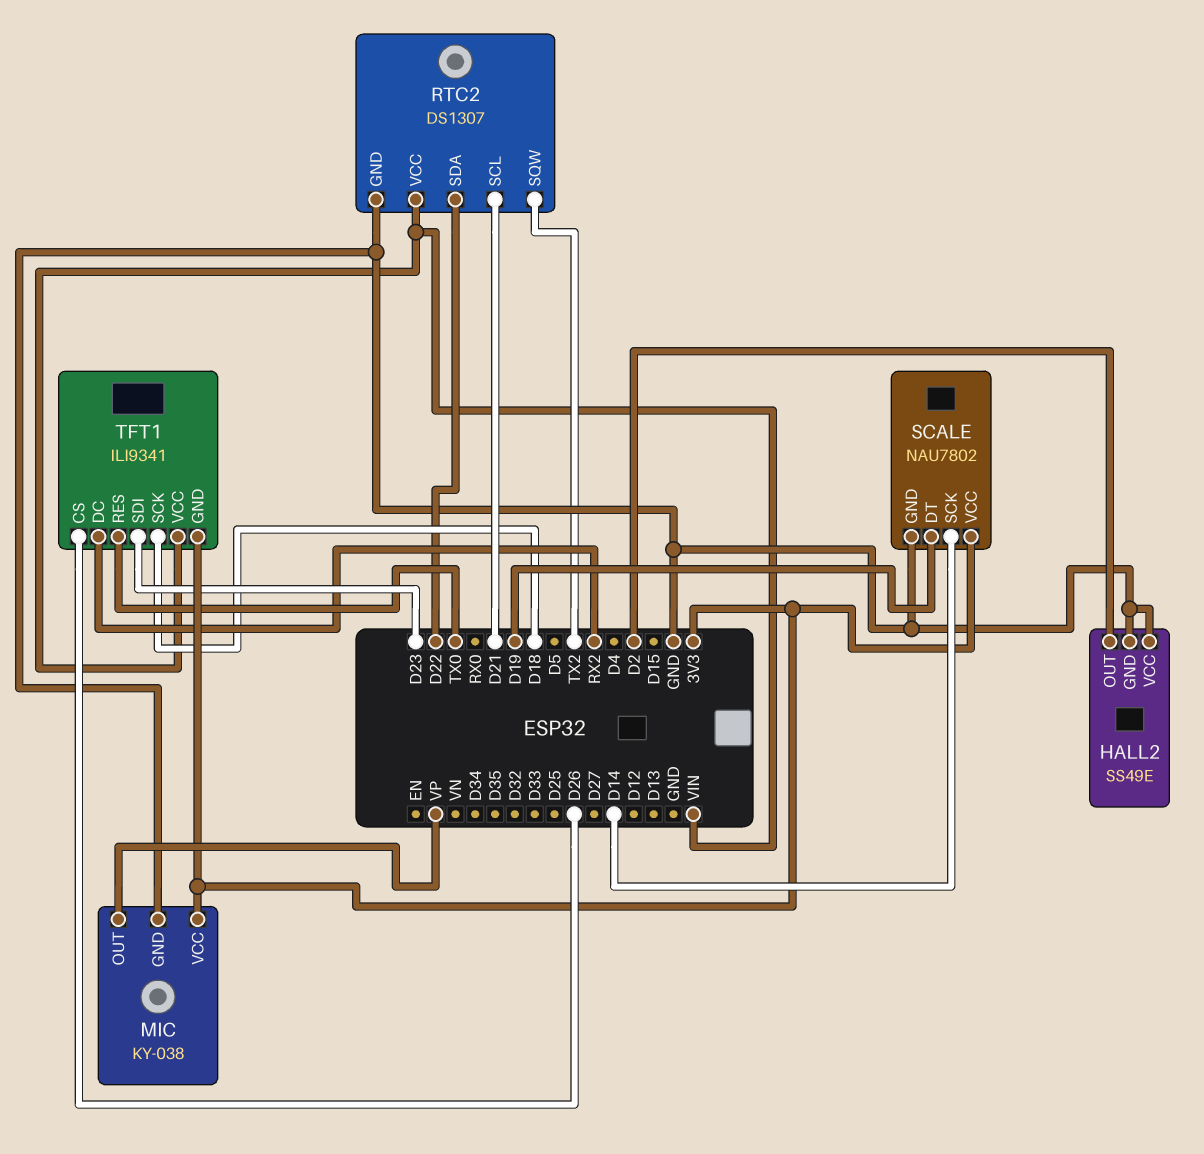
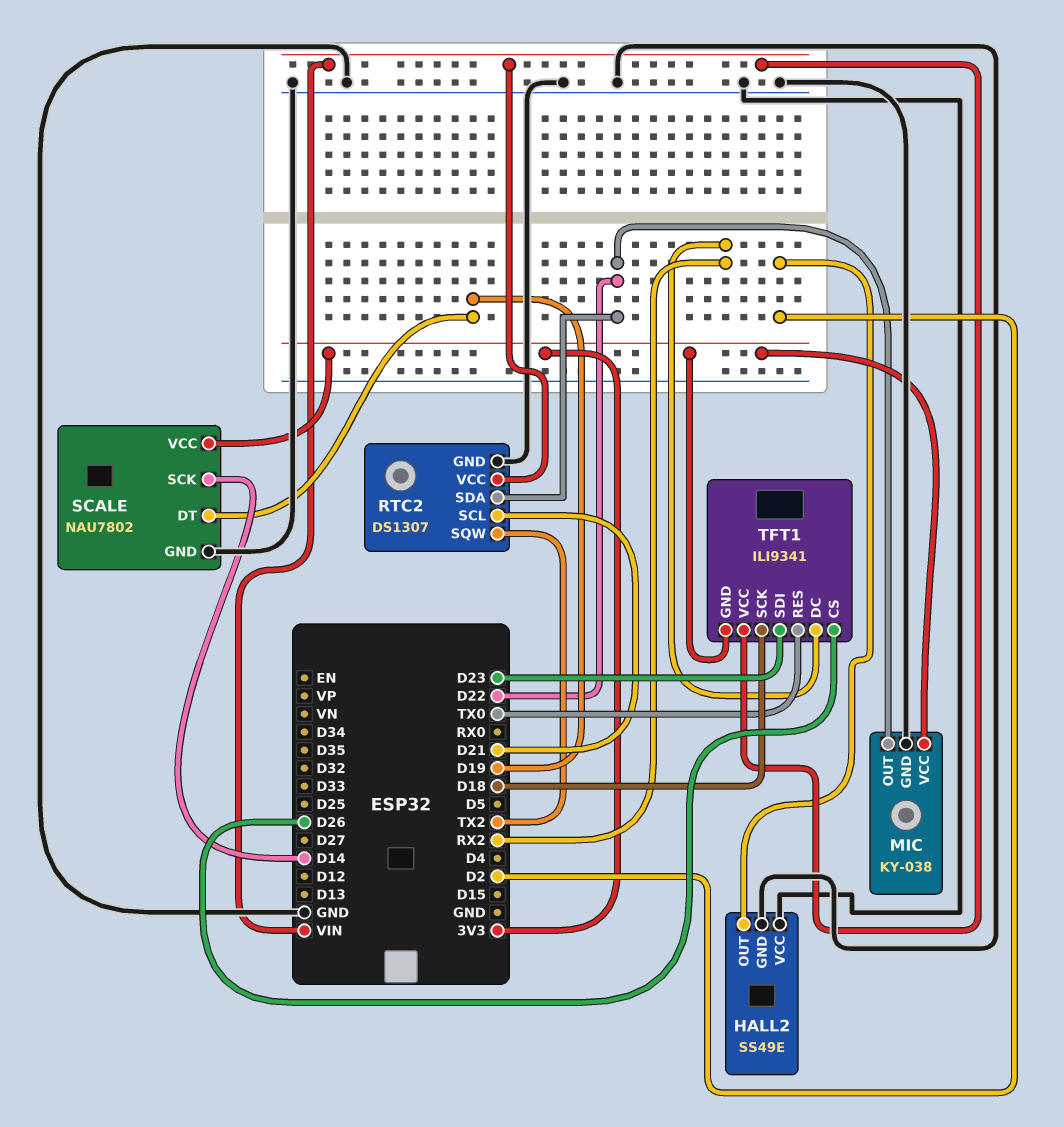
MIC pin OUT: VP -> D22

